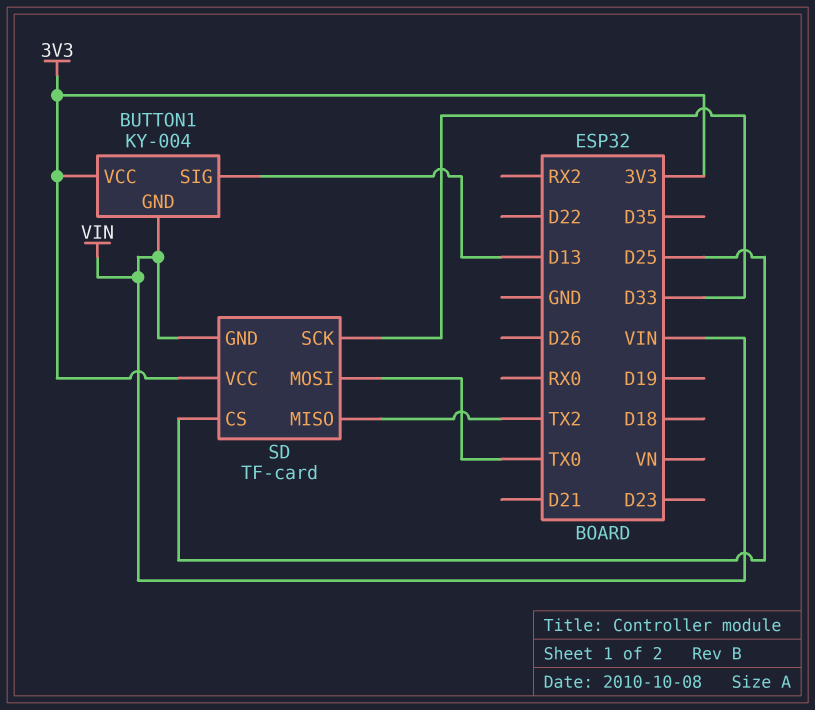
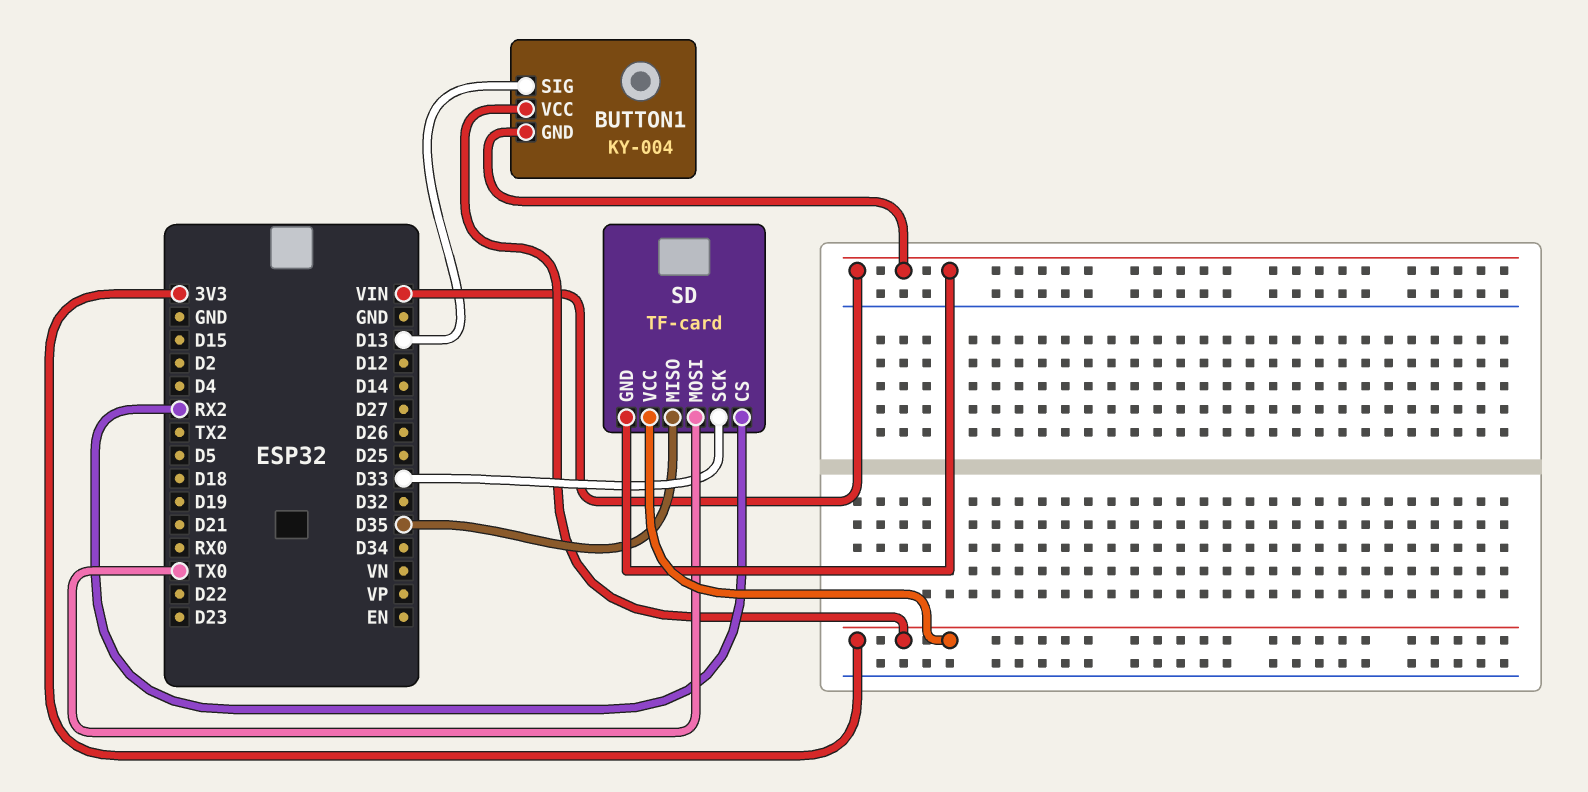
SD pin CS: D25 -> RX2
SD pin MISO: TX2 -> D35

